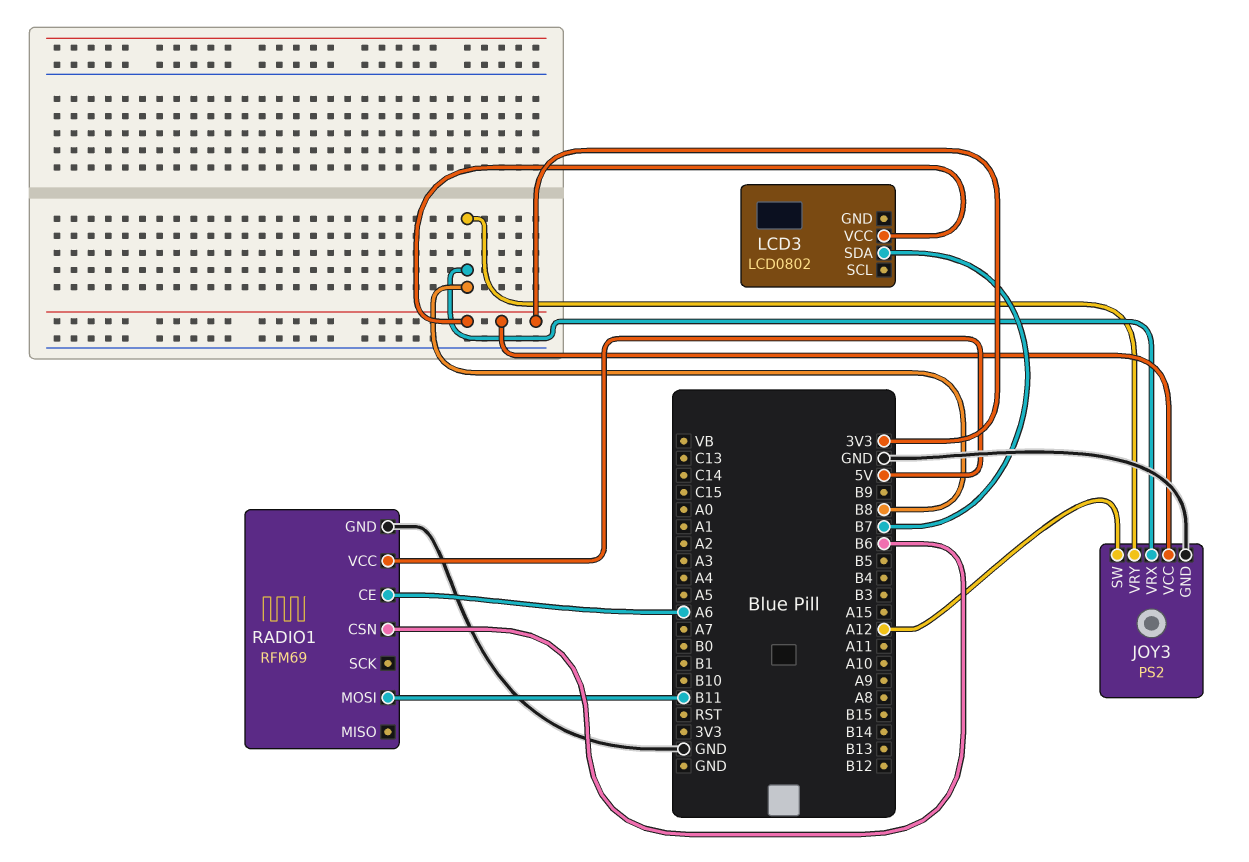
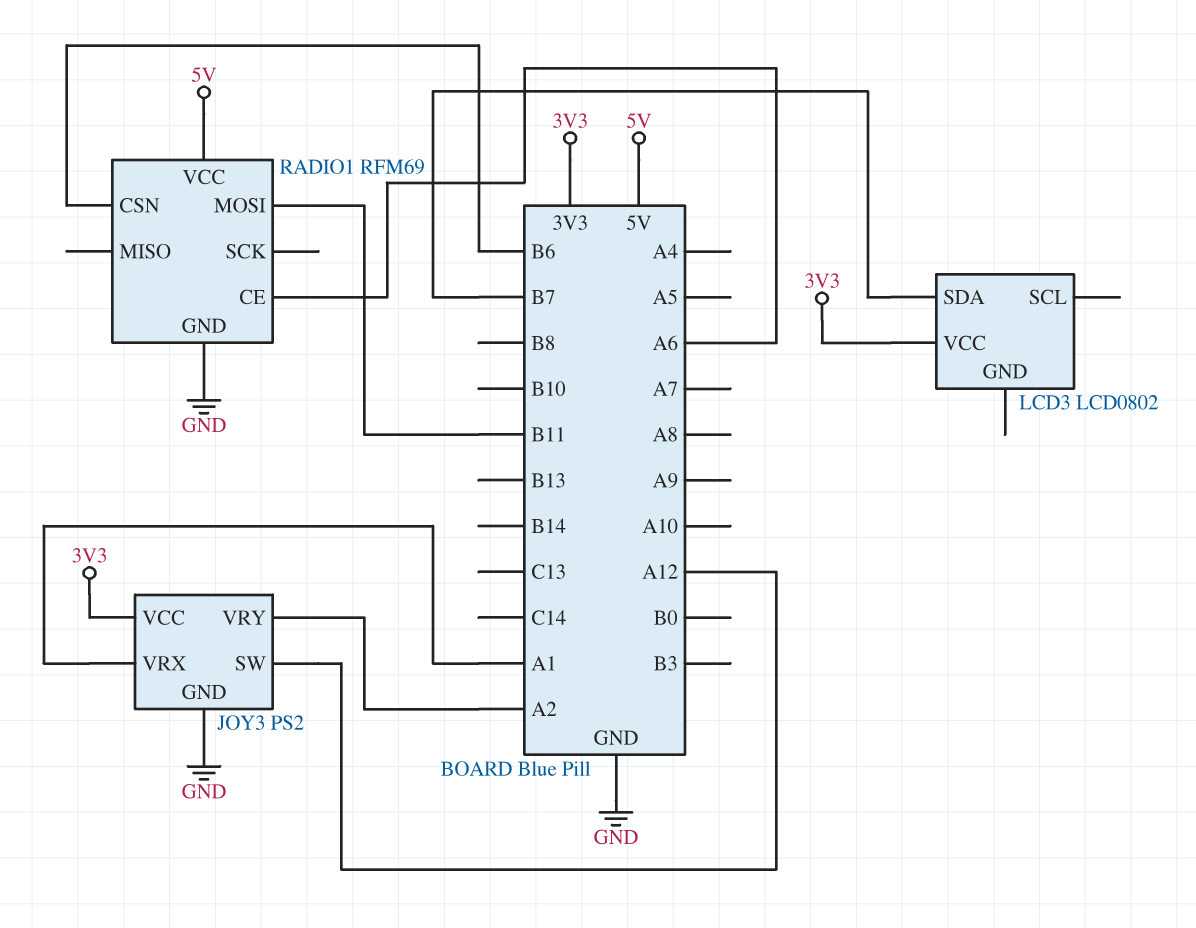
JOY3 pin VRX: B8 -> A1
JOY3 pin VRY: B8 -> A2

